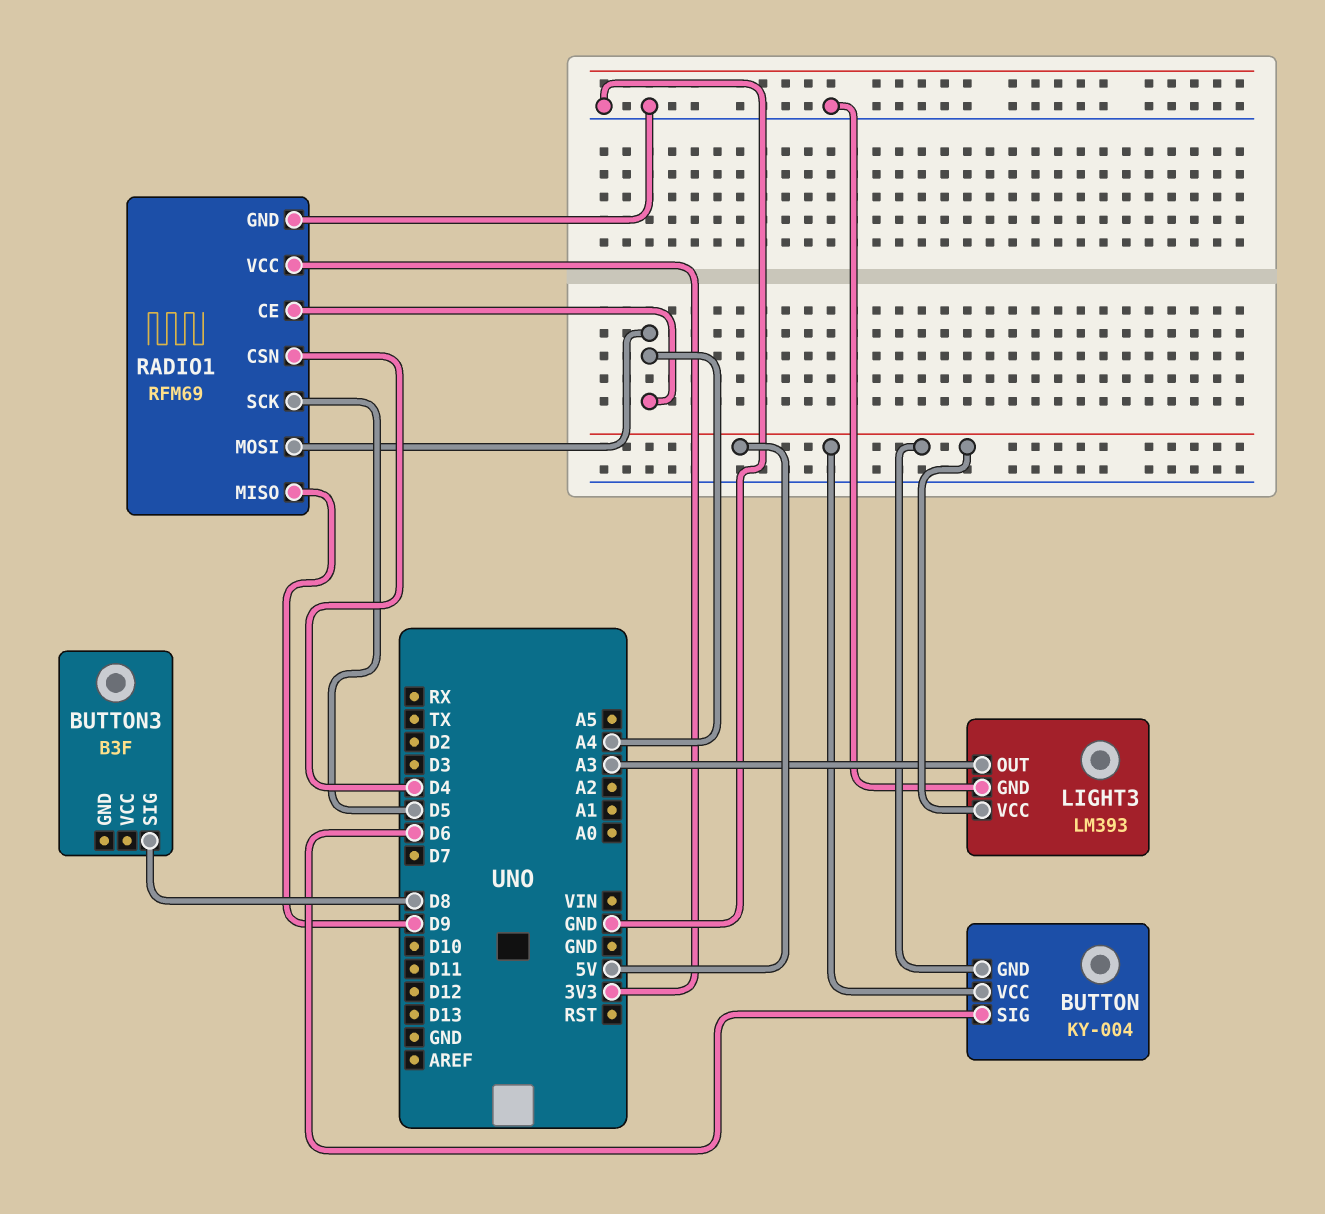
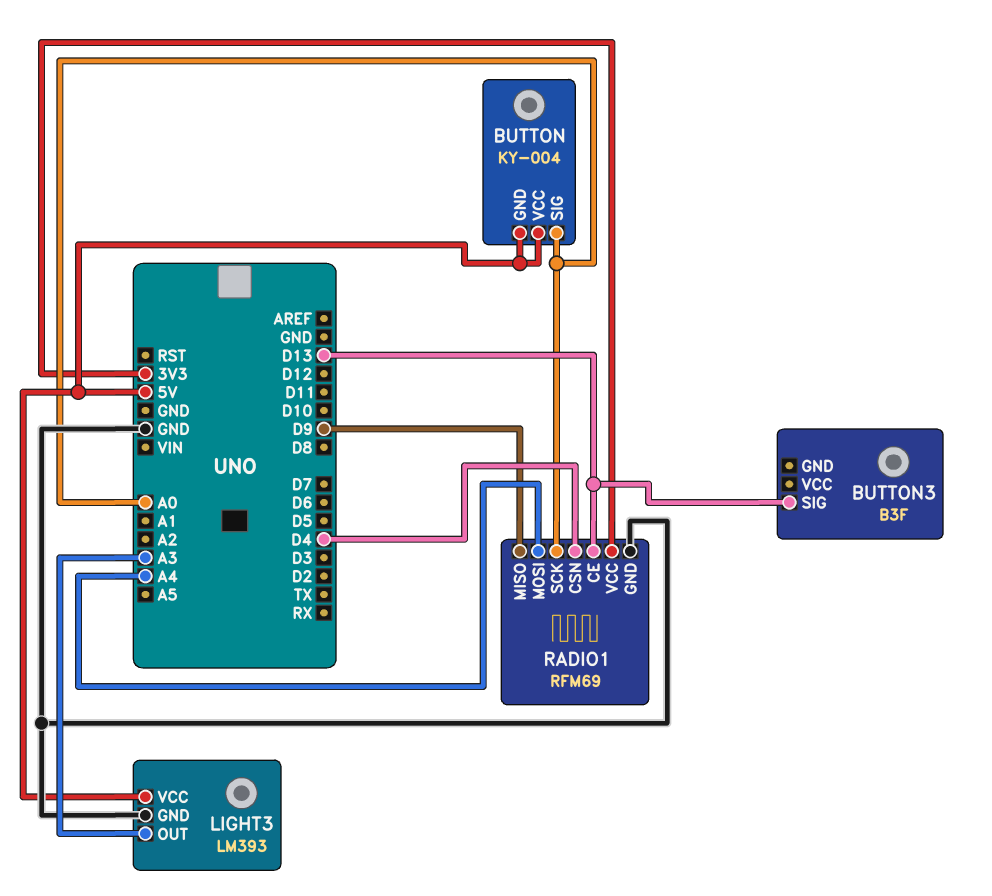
BUTTON pin SIG: D6 -> A0
BUTTON3 pin SIG: D8 -> D13
RADIO1 pin CE: A4 -> D13
RADIO1 pin SCK: D5 -> A0

